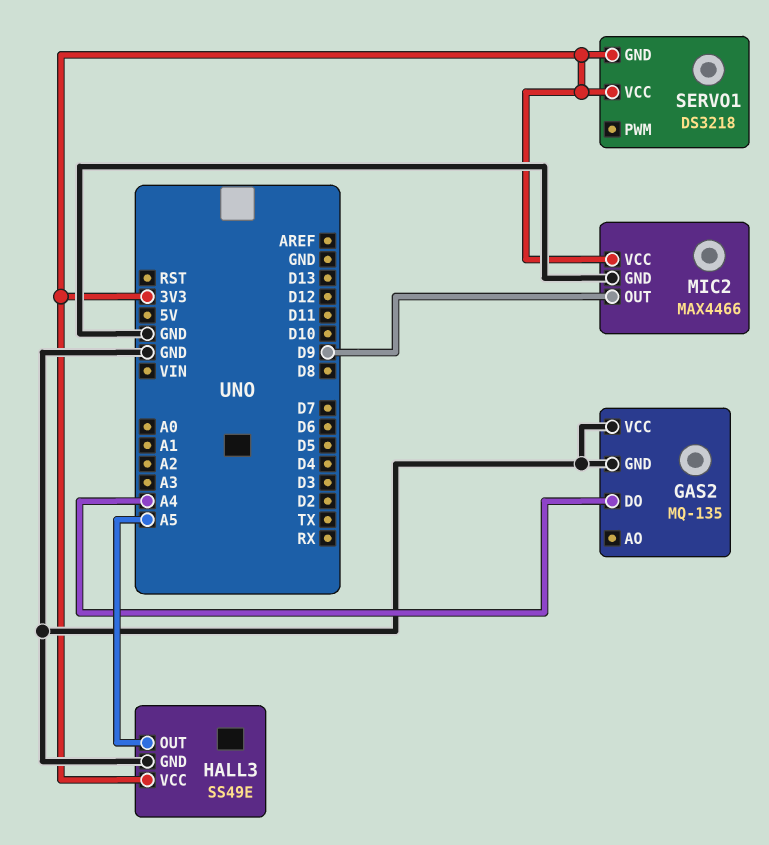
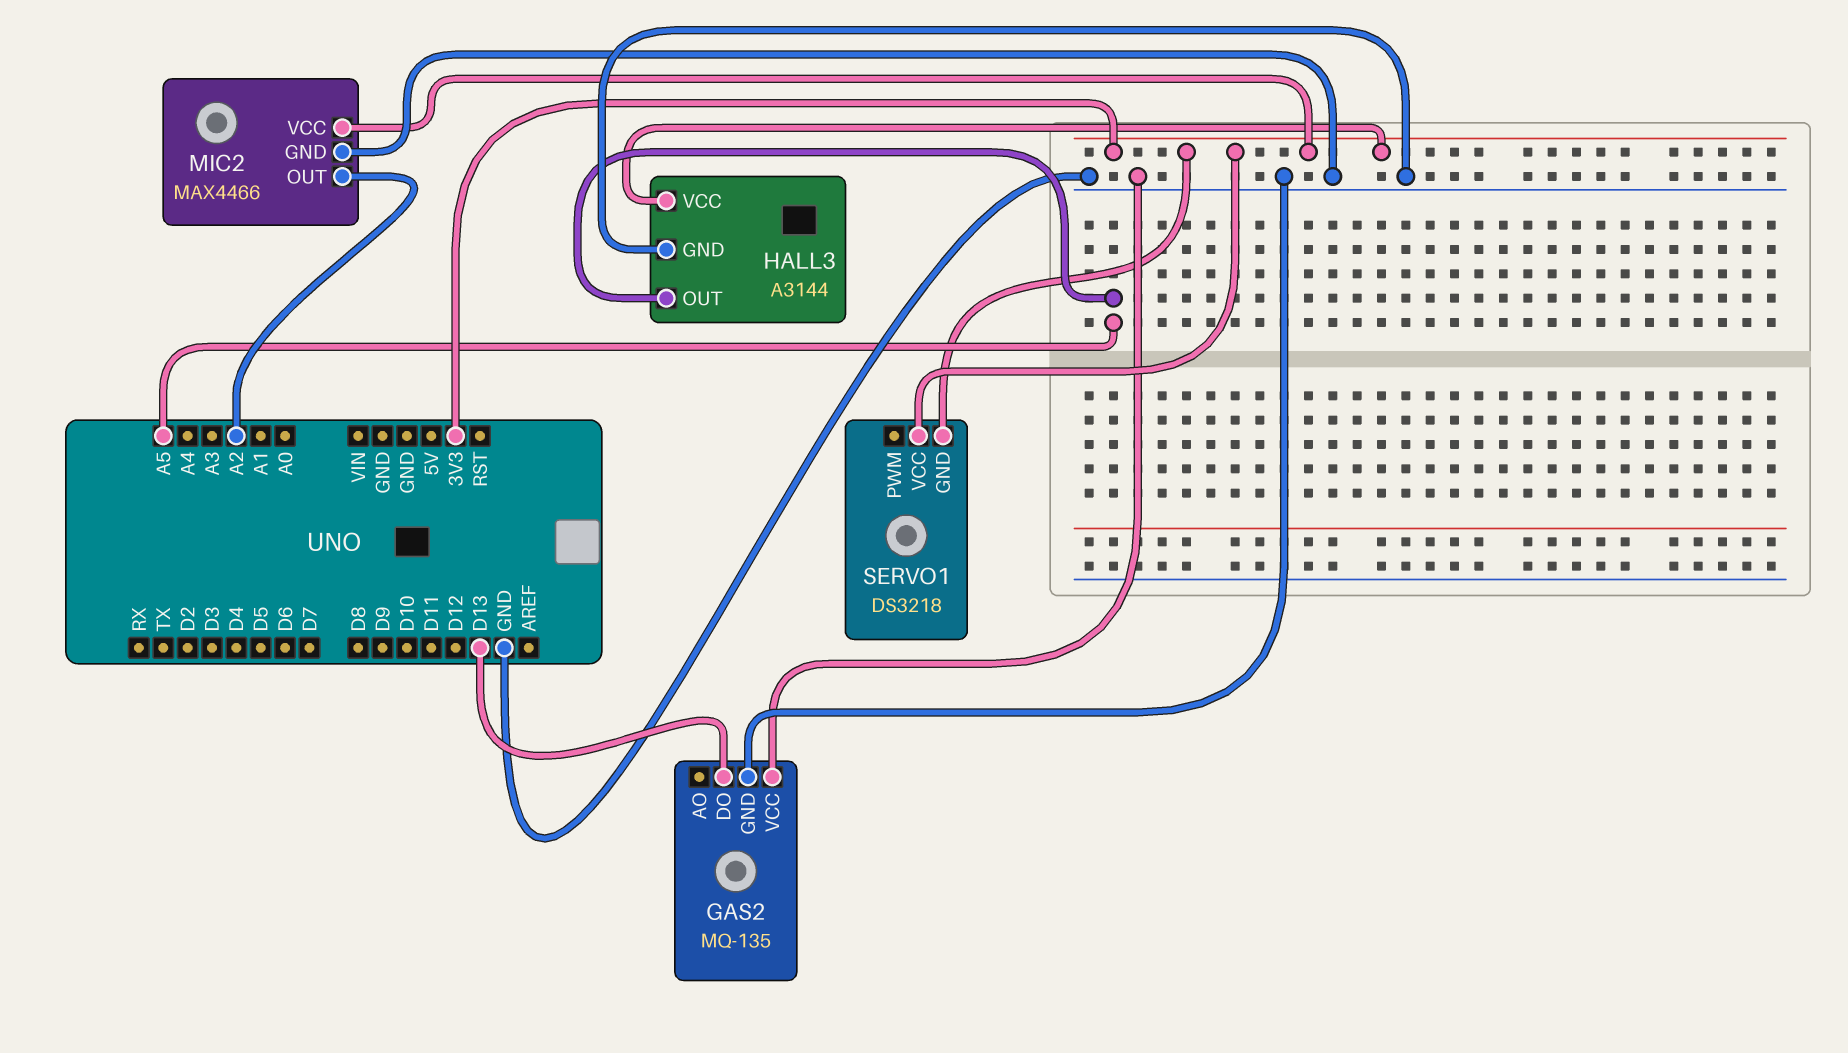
GAS2 pin DO: A4 -> D13
HALL3: SS49E -> A3144
MIC2 pin OUT: D9 -> A2

